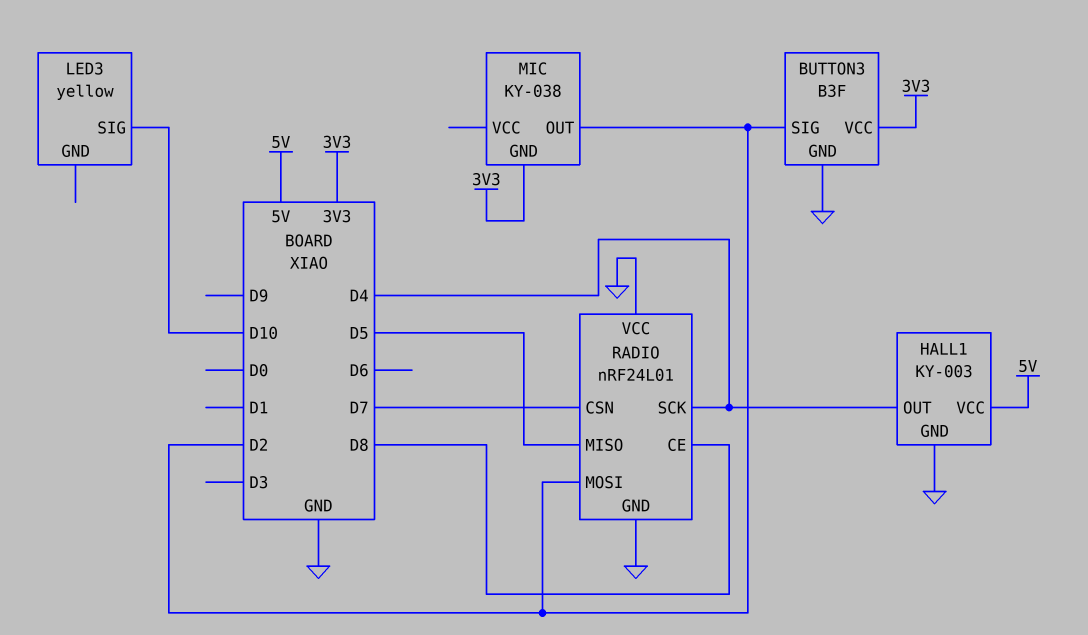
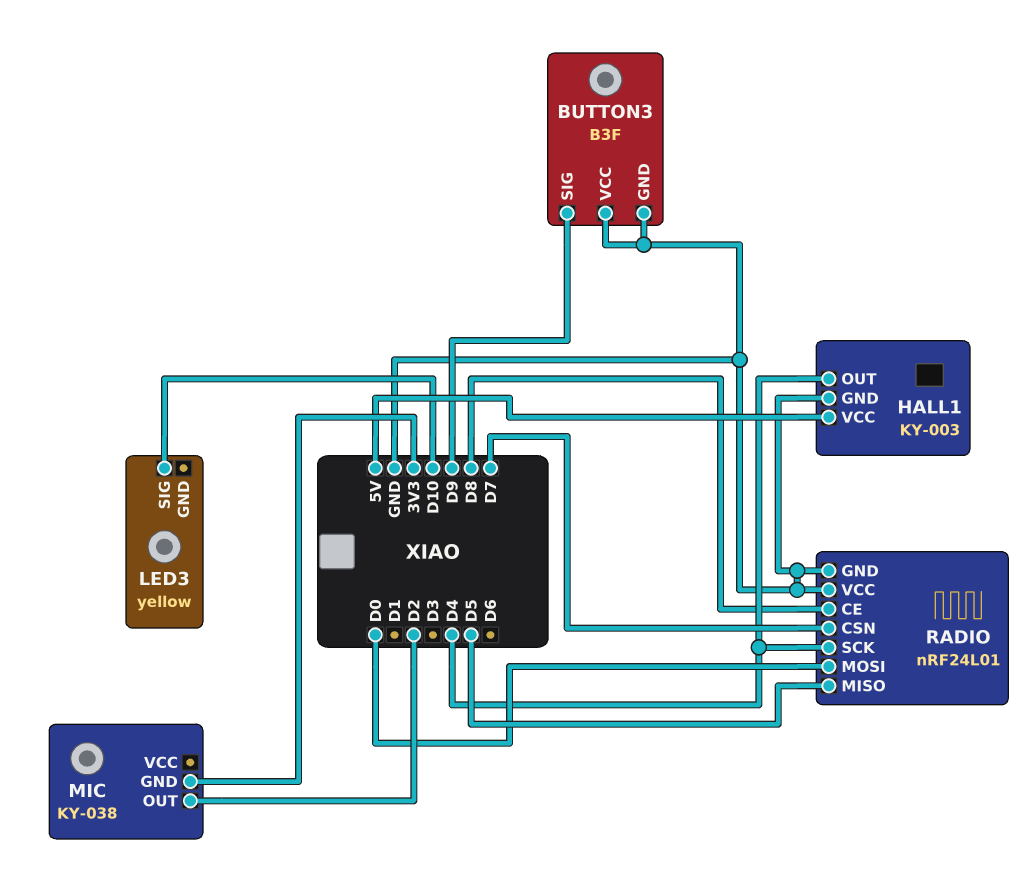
BUTTON3 pin SIG: D2 -> D9
BUTTON3 pin VCC: 3V3 -> GND
RADIO pin MOSI: D2 -> D0

